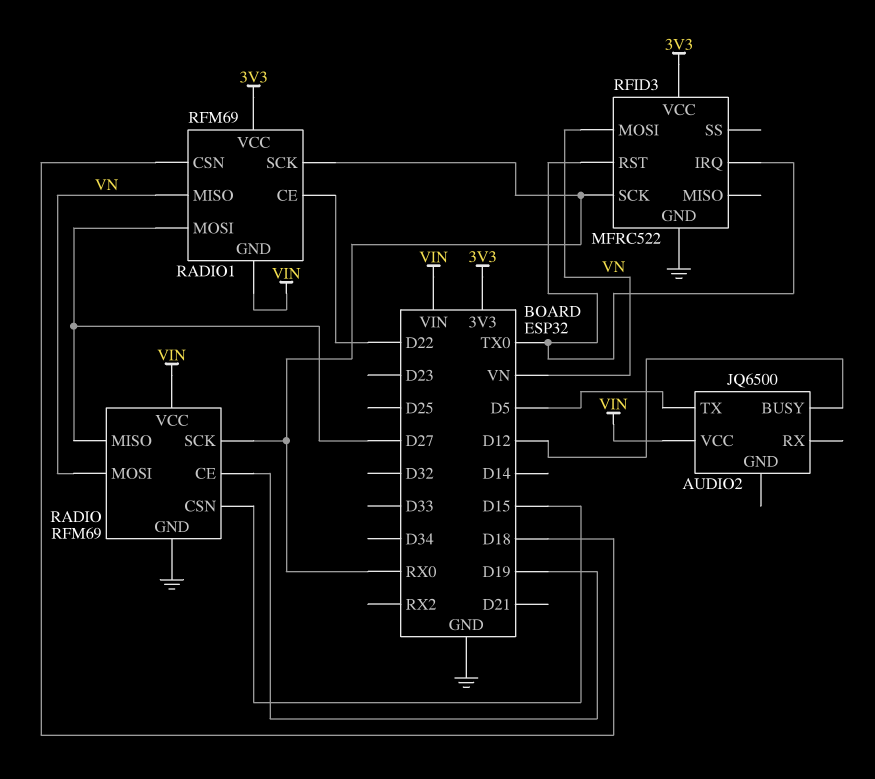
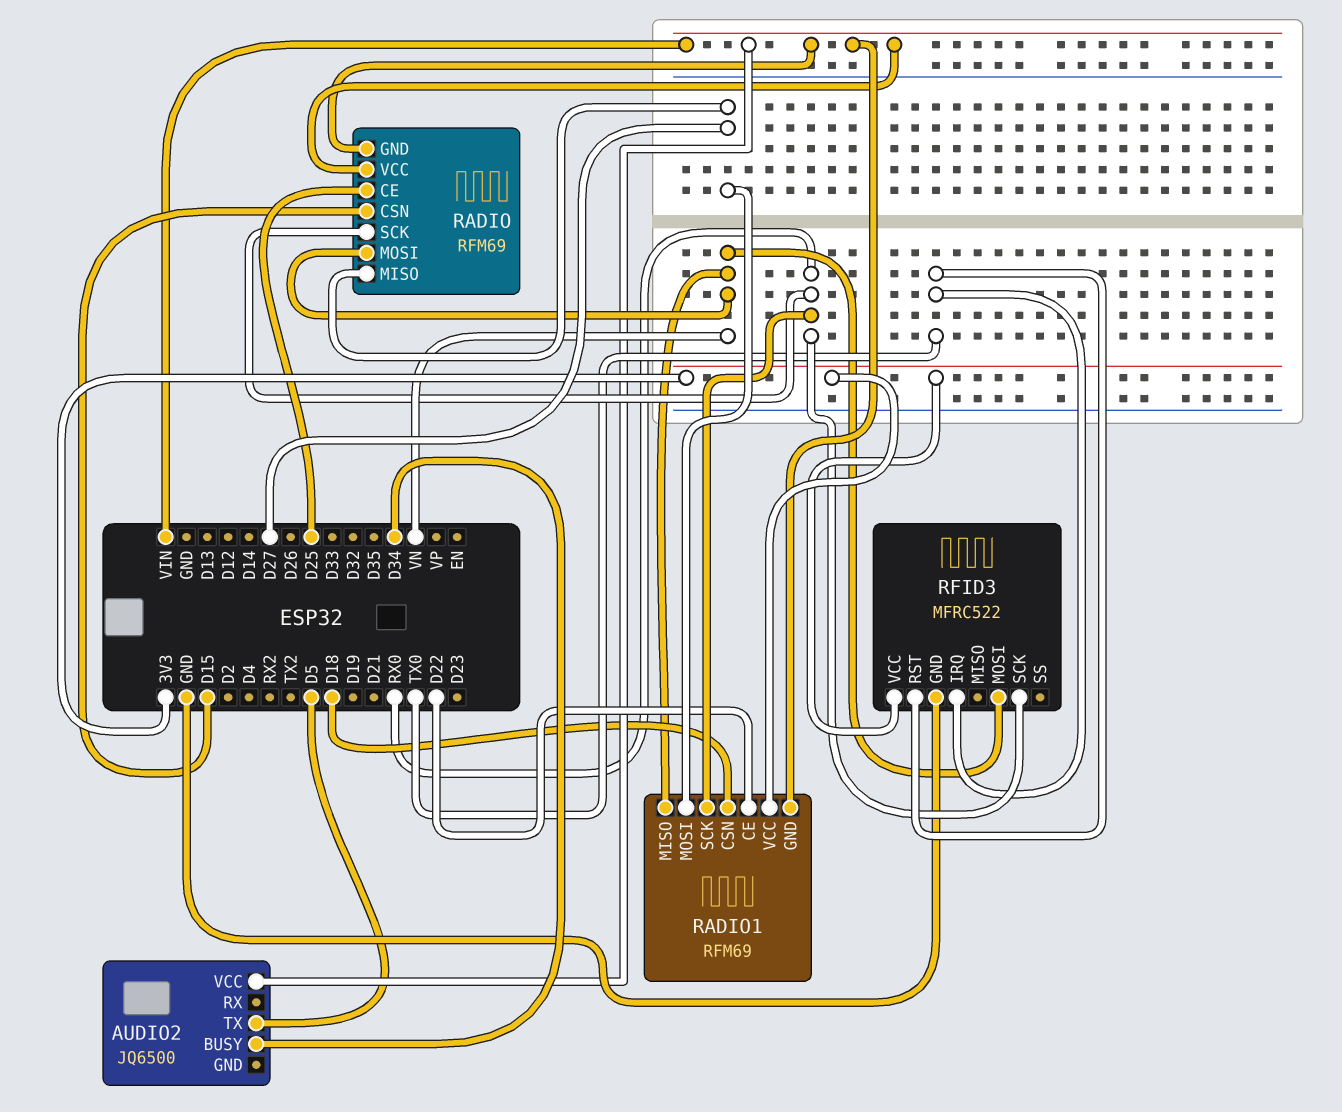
AUDIO2 pin BUSY: D12 -> D34
RADIO pin CE: D19 -> D25
RADIO pin GND: GND -> VIN

